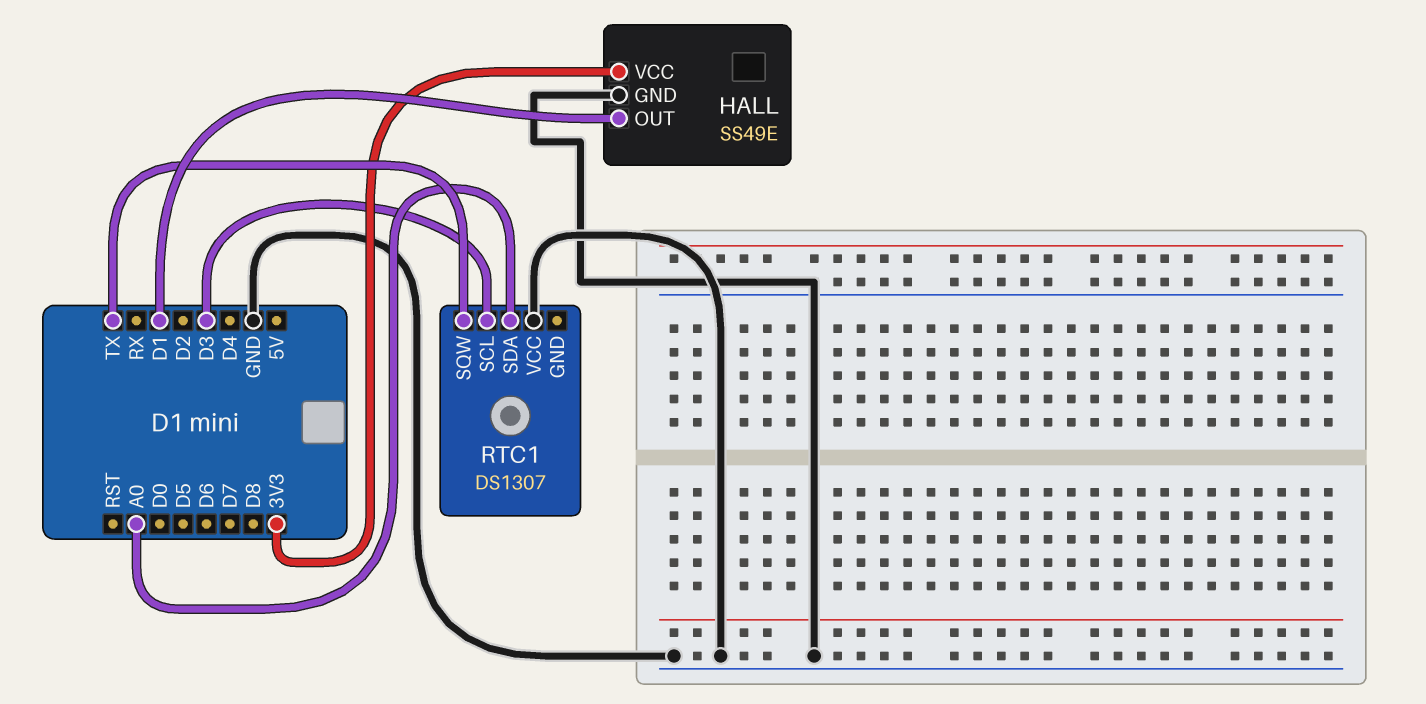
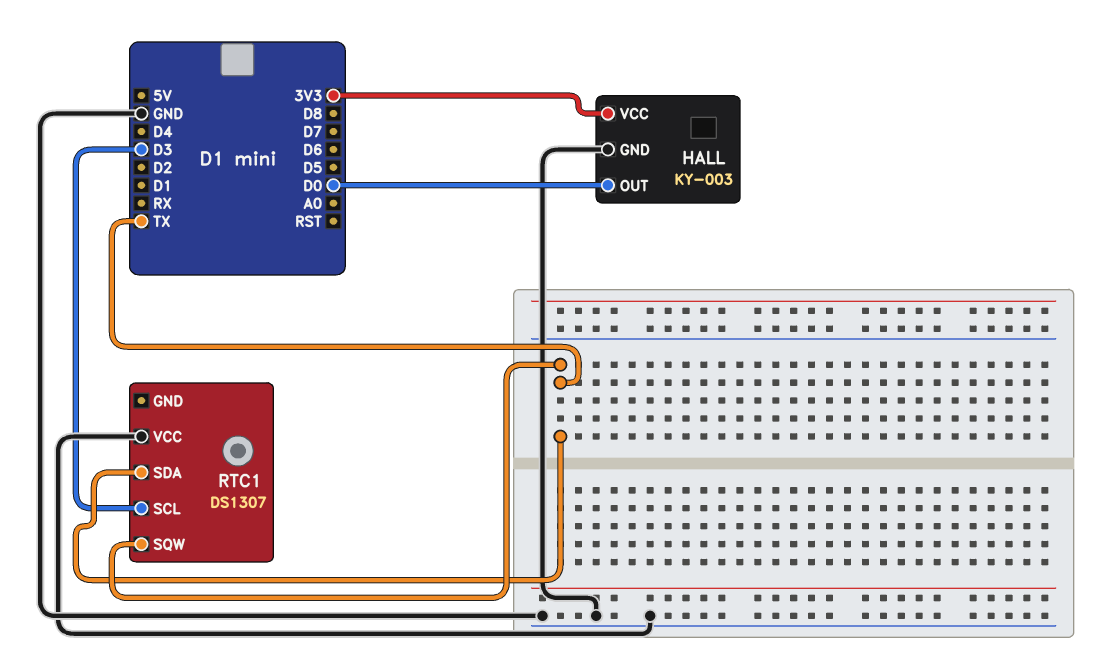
HALL: SS49E -> KY-003
HALL pin OUT: D1 -> D0
RTC1 pin SDA: A0 -> TX

